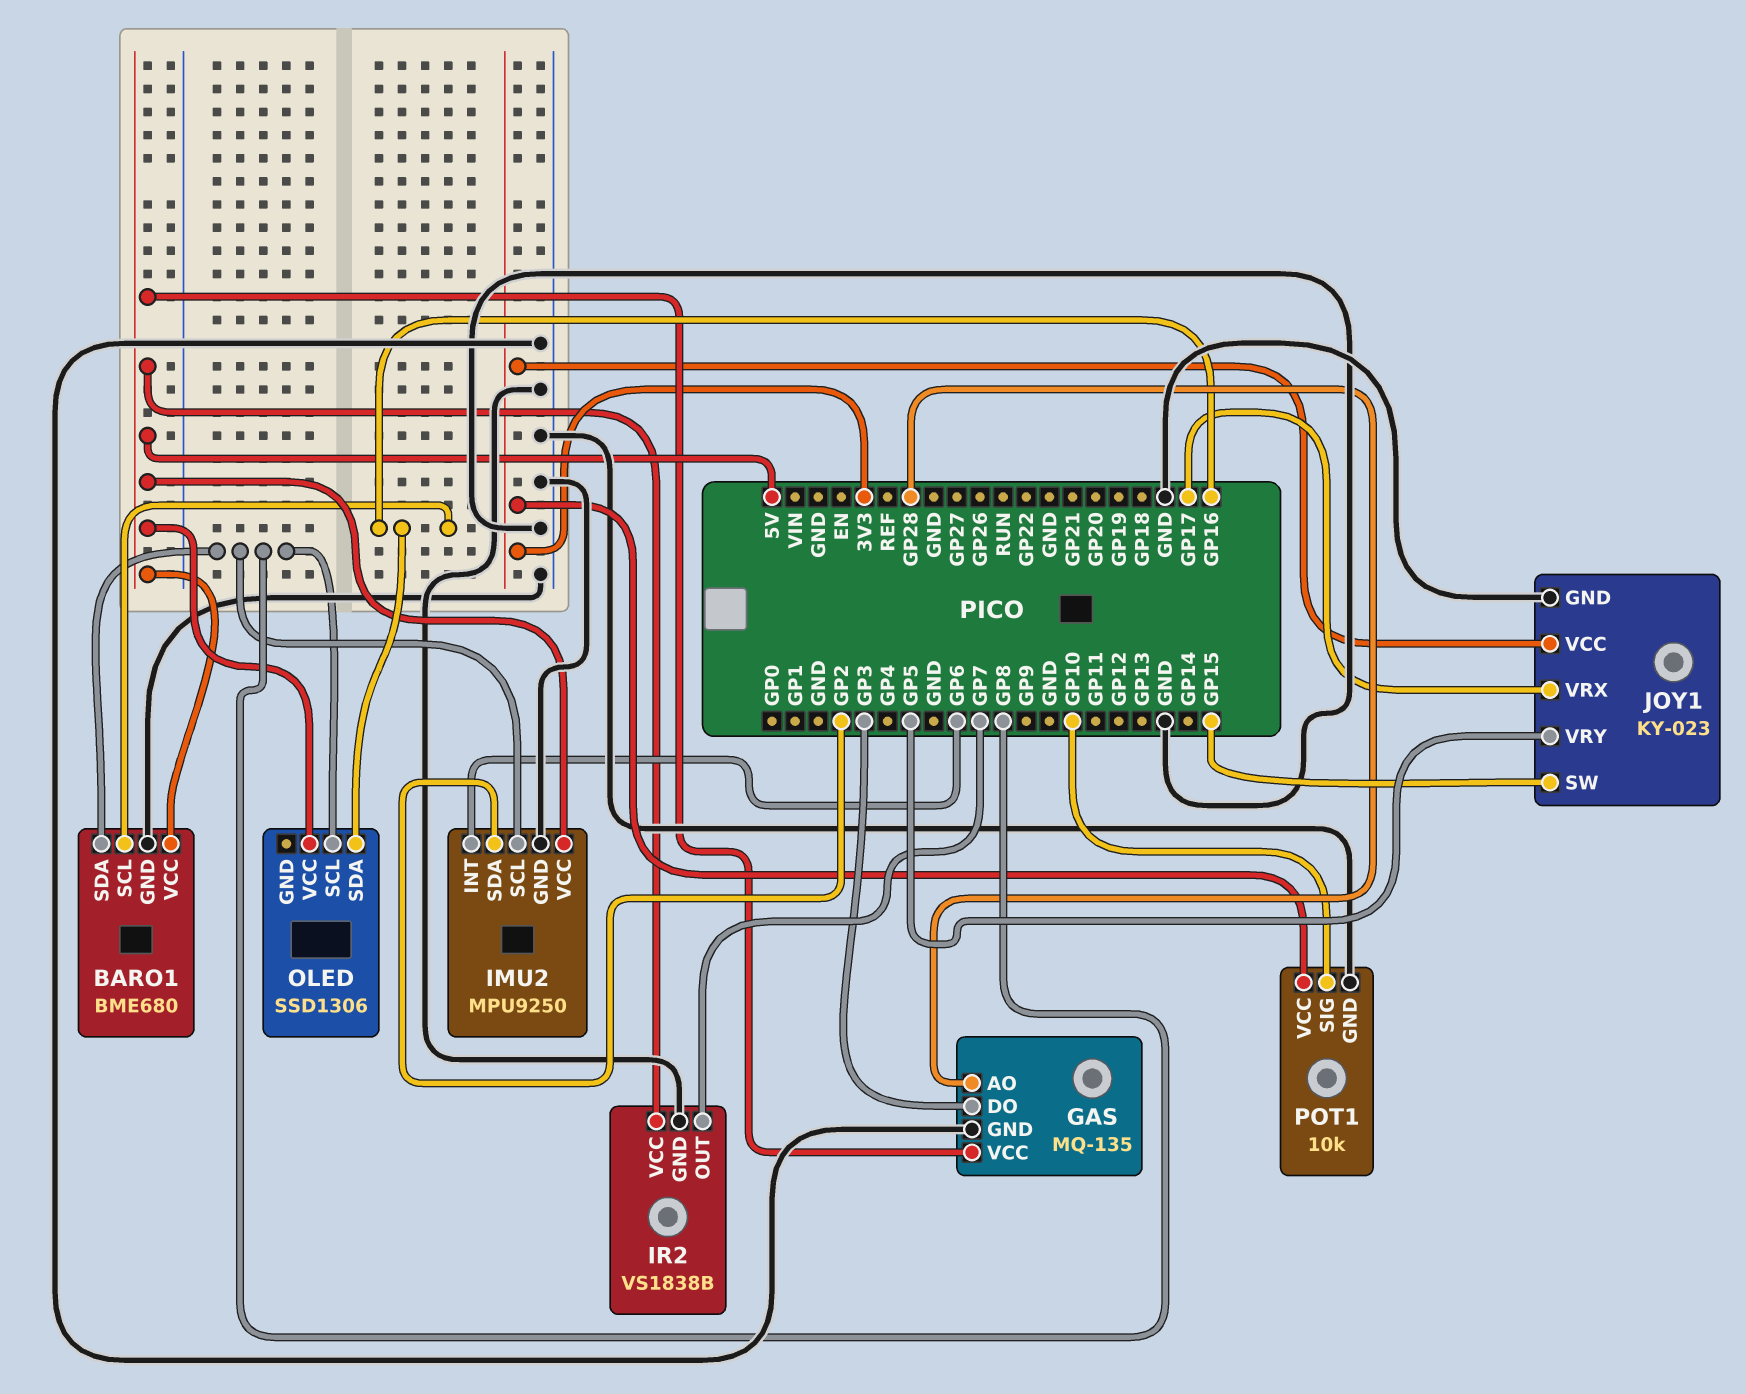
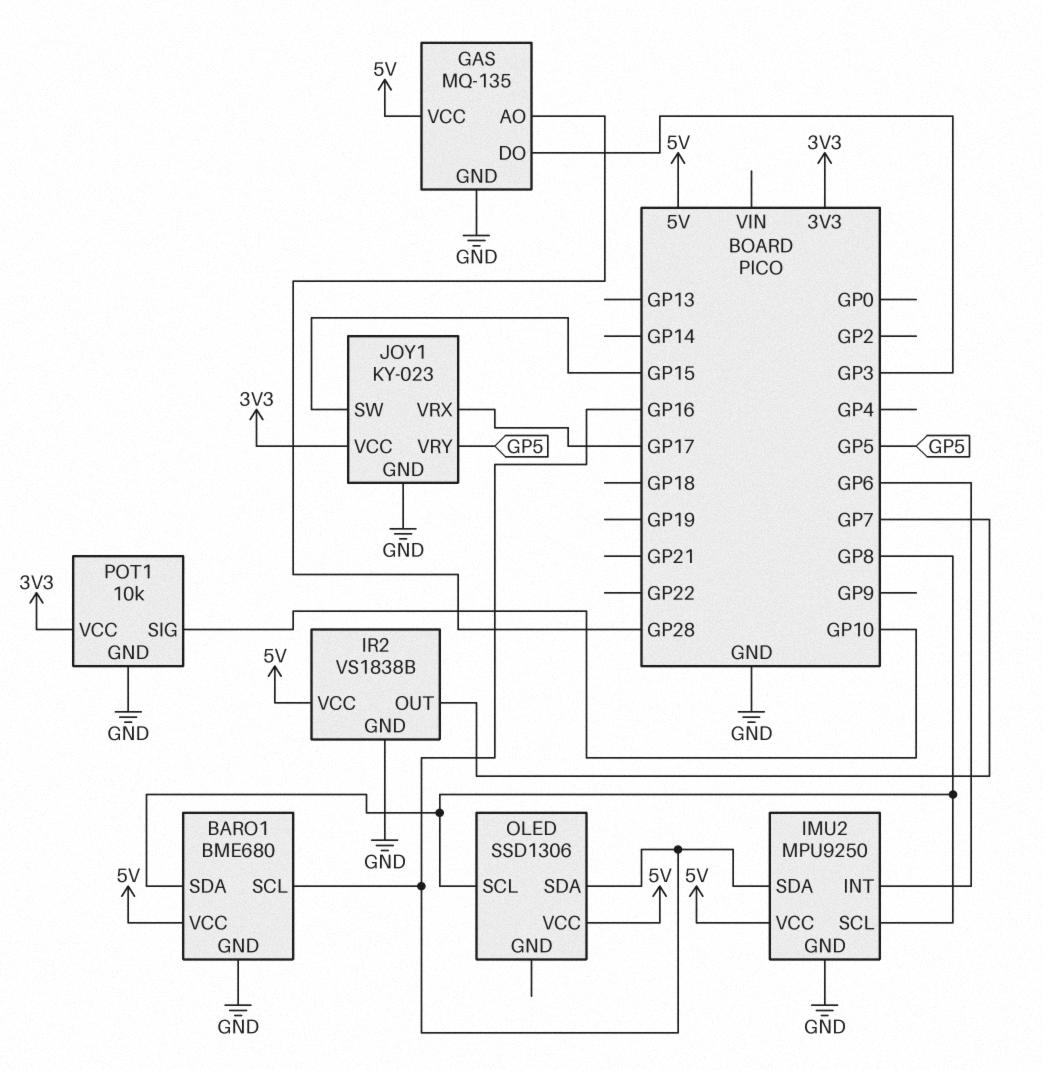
IMU2 pin SDA: GP2 -> GP16

